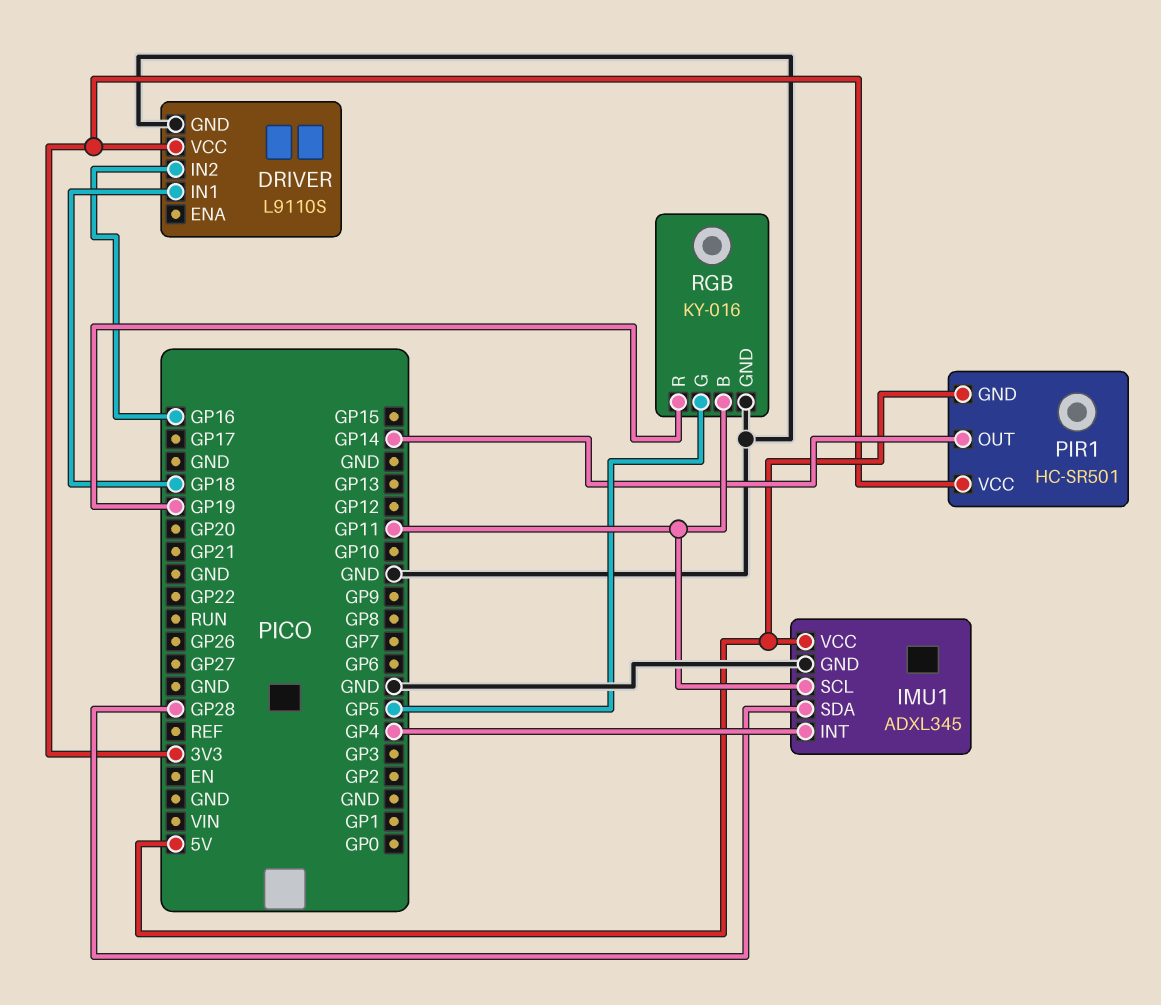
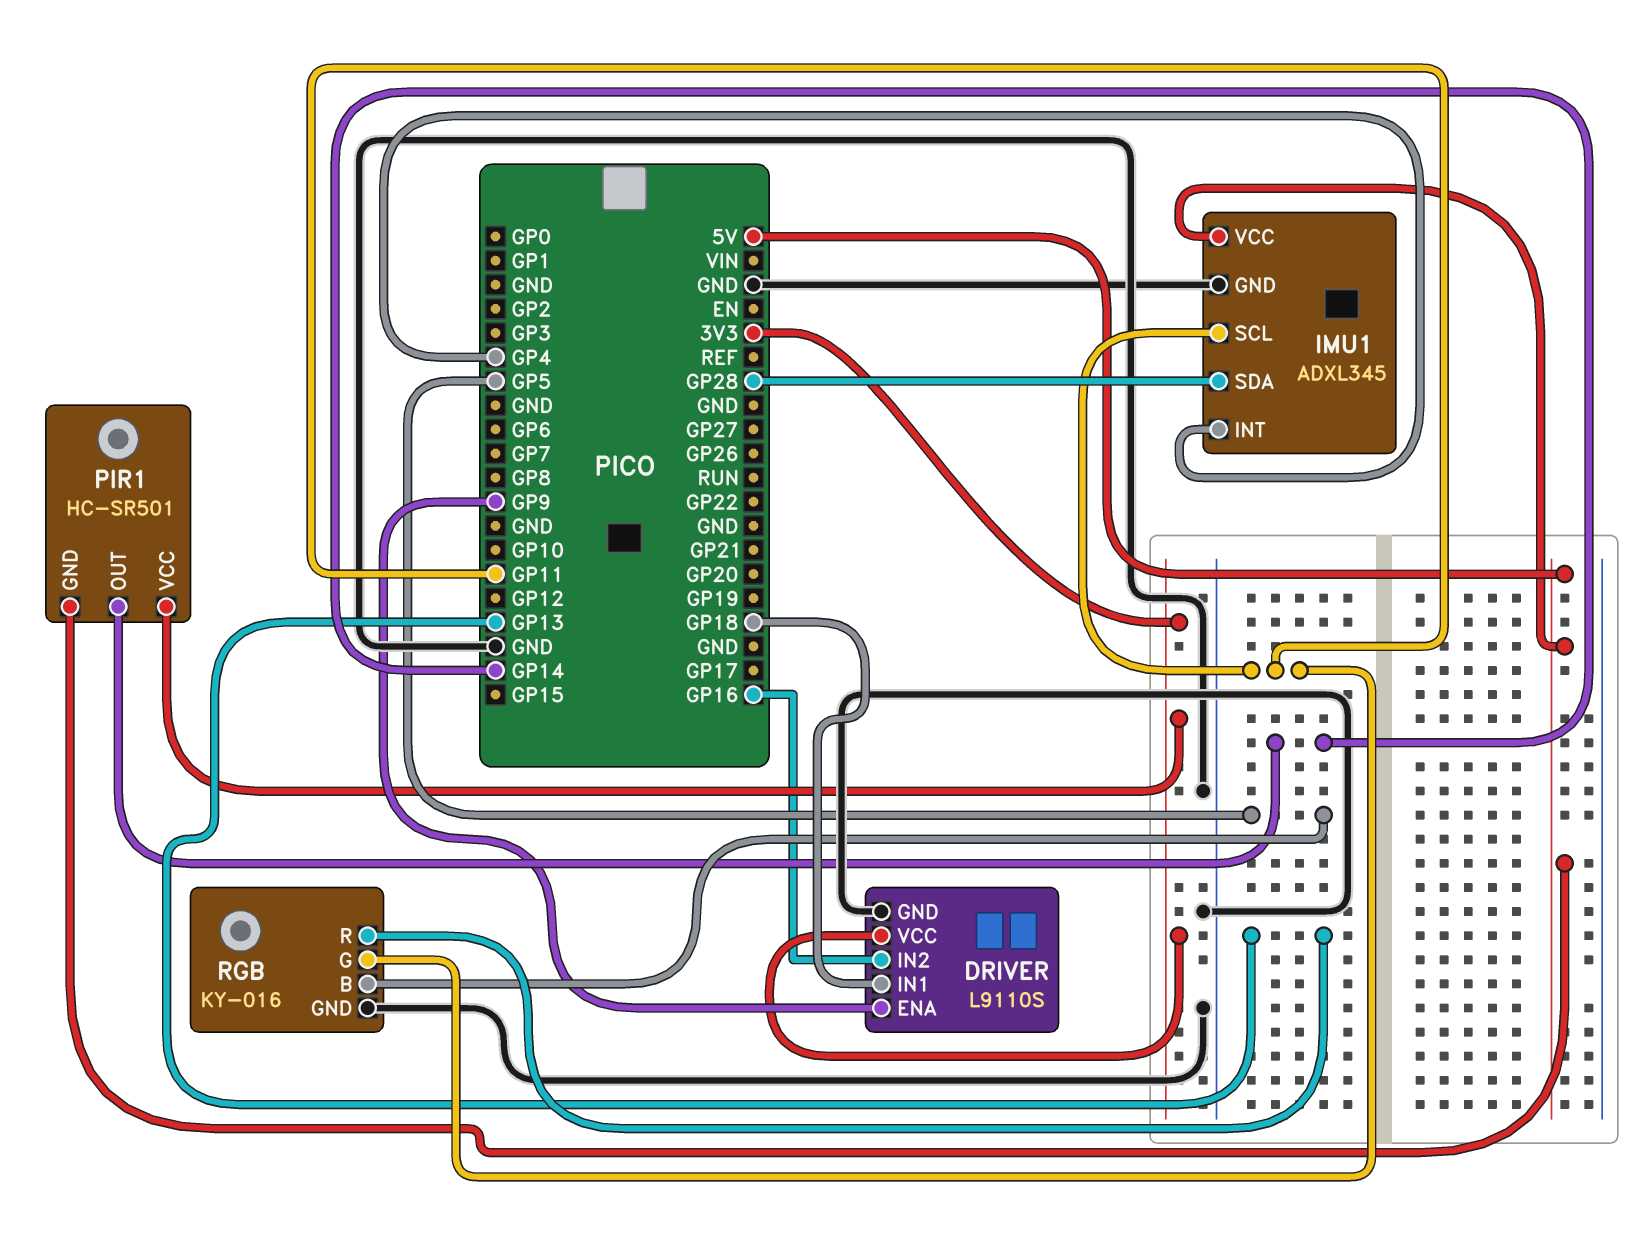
DRIVER pin ENA: none -> GP9
RGB pin B: GP11 -> GP5
RGB pin G: GP5 -> GP11
RGB pin R: GP19 -> GP13

